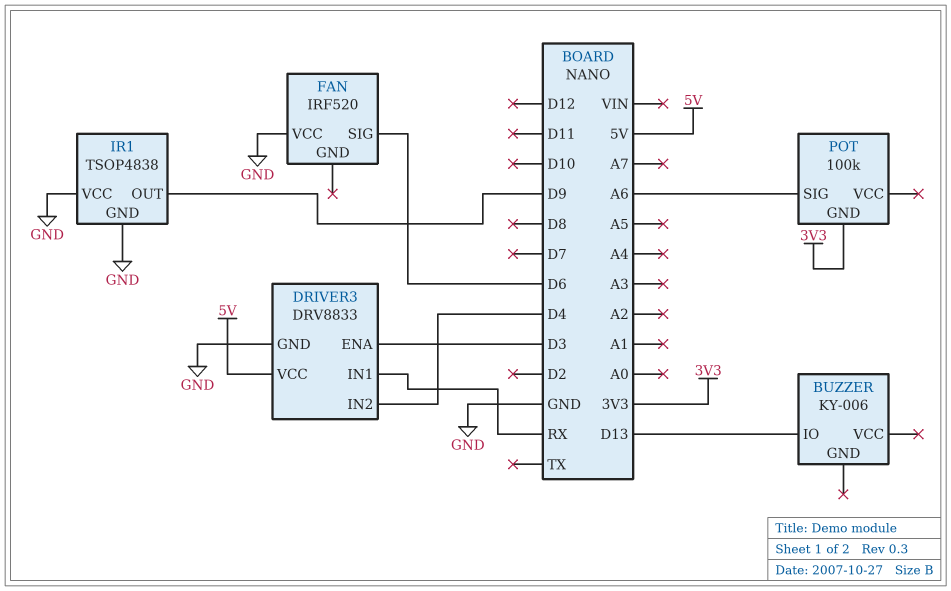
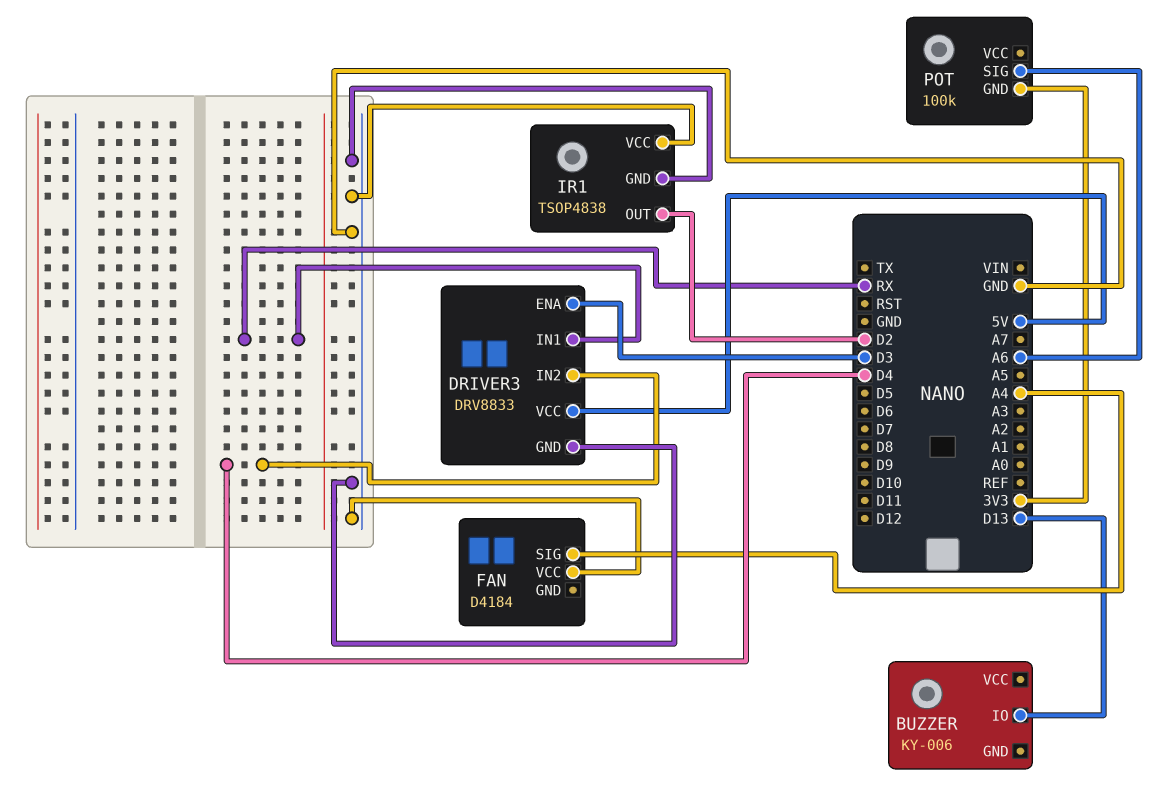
FAN: IRF520 -> D4184
FAN pin SIG: D6 -> A4
IR1 pin OUT: D9 -> D2

